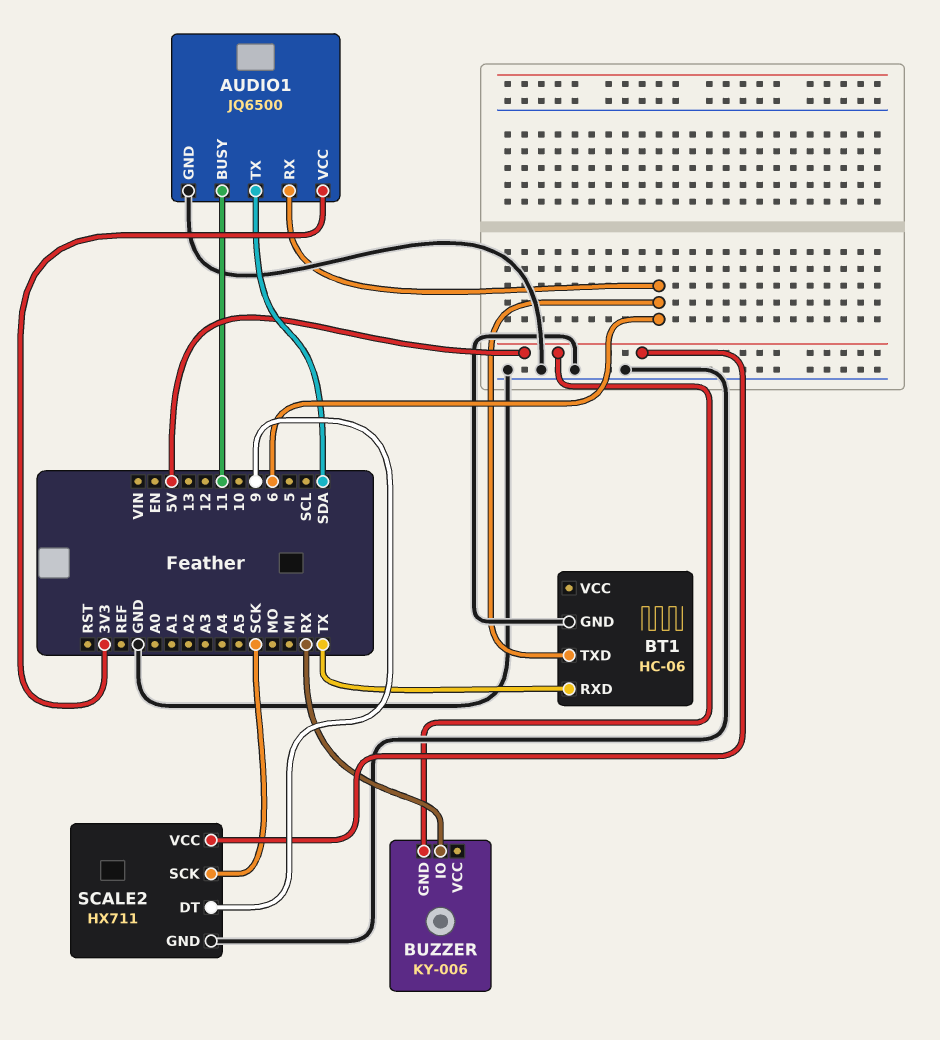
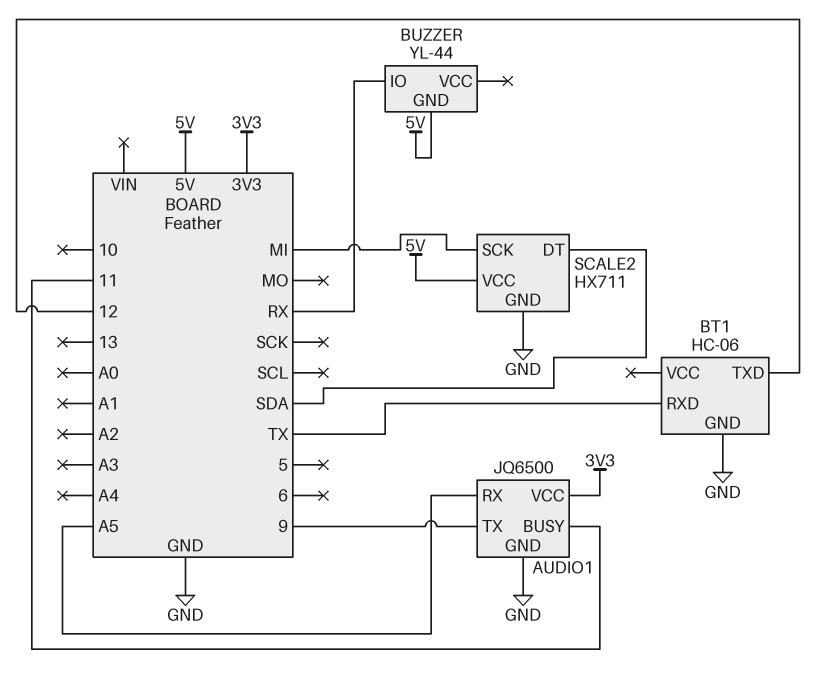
AUDIO1 pin RX: 6 -> A5
AUDIO1 pin TX: SDA -> 9
BT1 pin TXD: 6 -> 12
BUZZER: KY-006 -> YL-44
SCALE2 pin DT: 9 -> SDA
SCALE2 pin SCK: SCK -> MI

